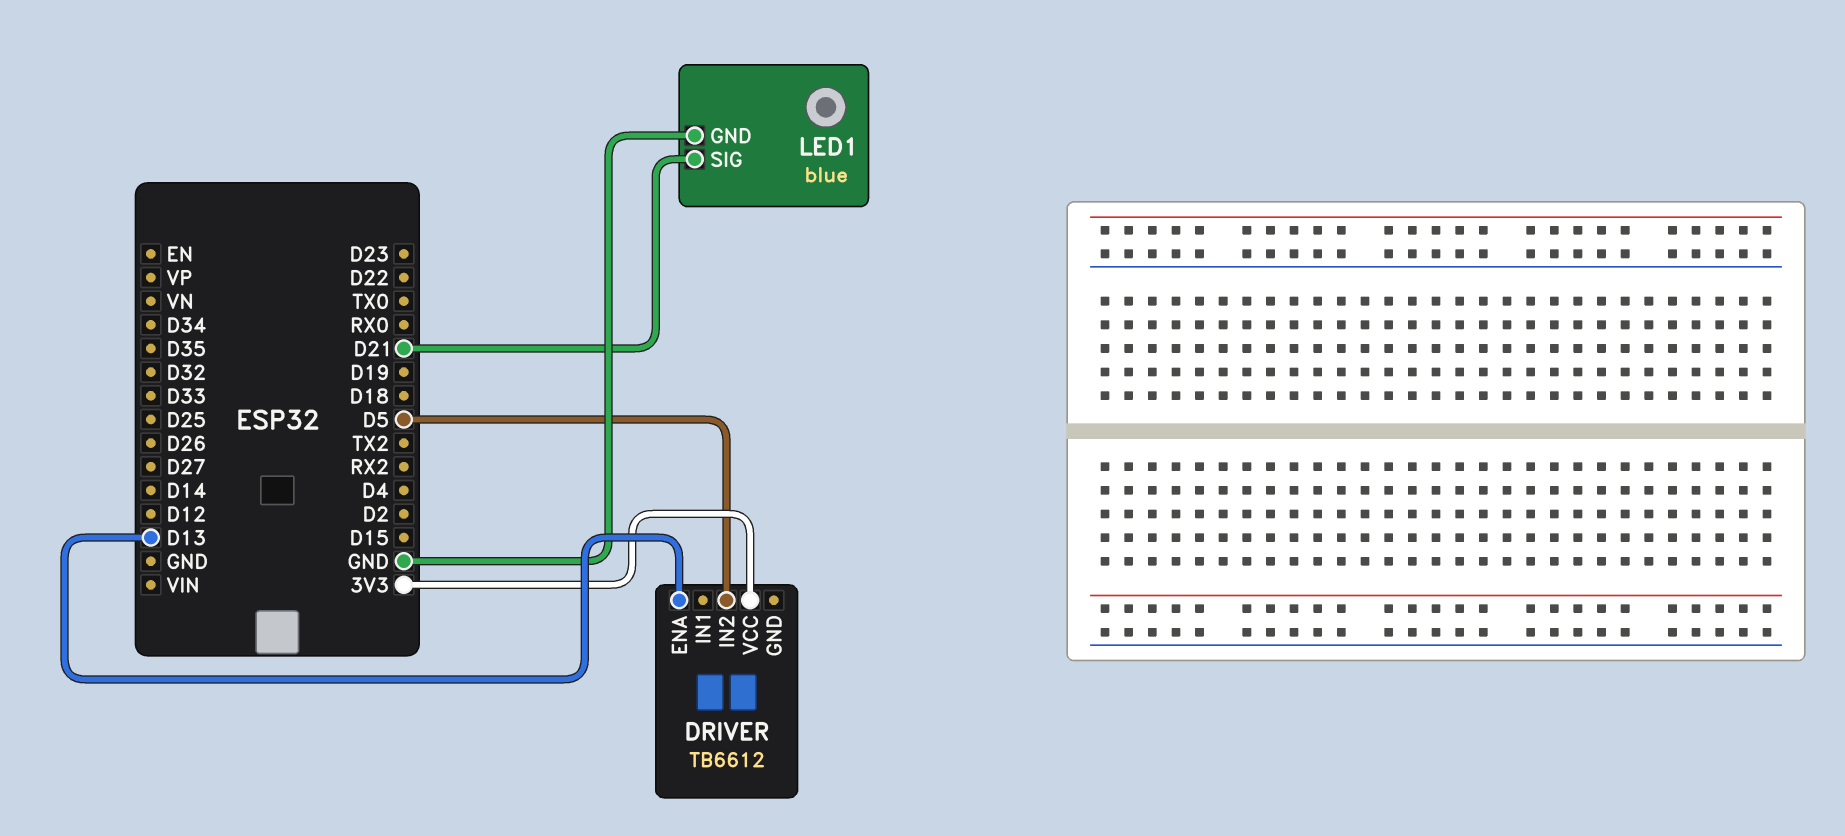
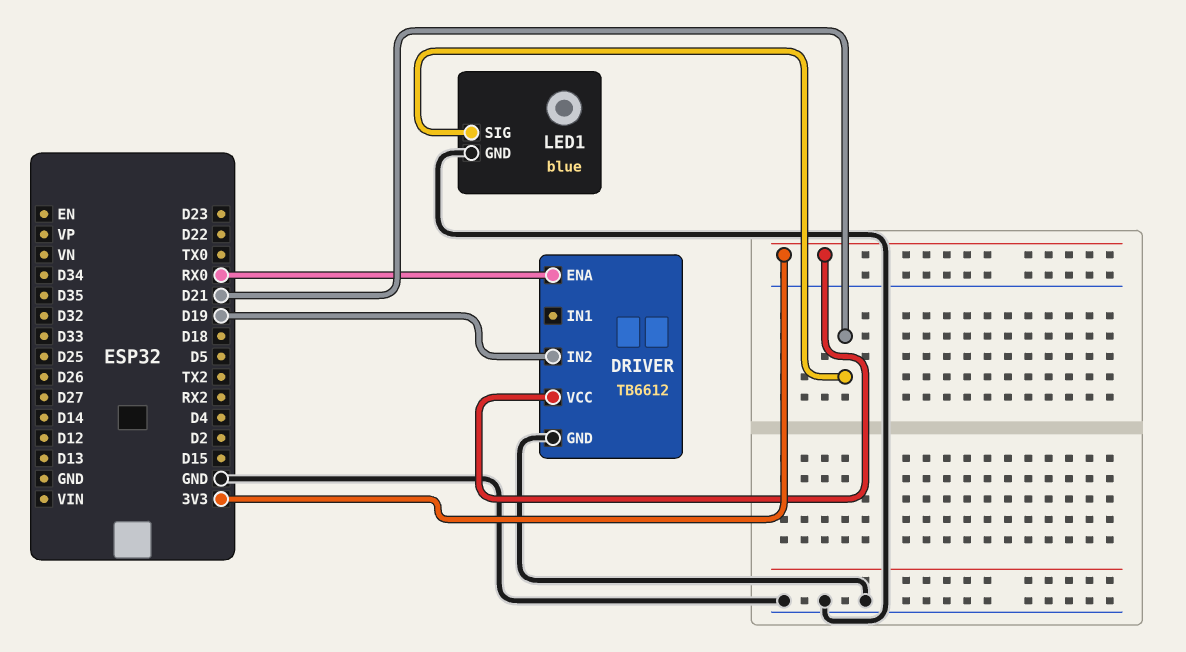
DRIVER pin ENA: D13 -> RX0
DRIVER pin GND: none -> GND
DRIVER pin IN2: D5 -> D19

